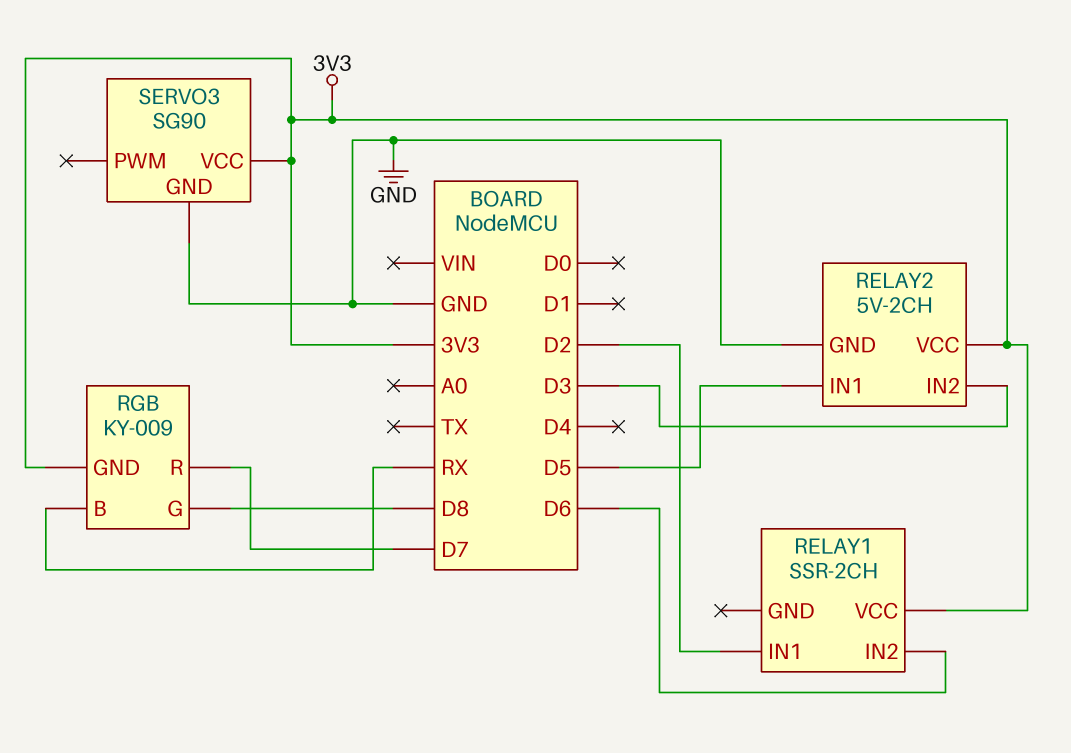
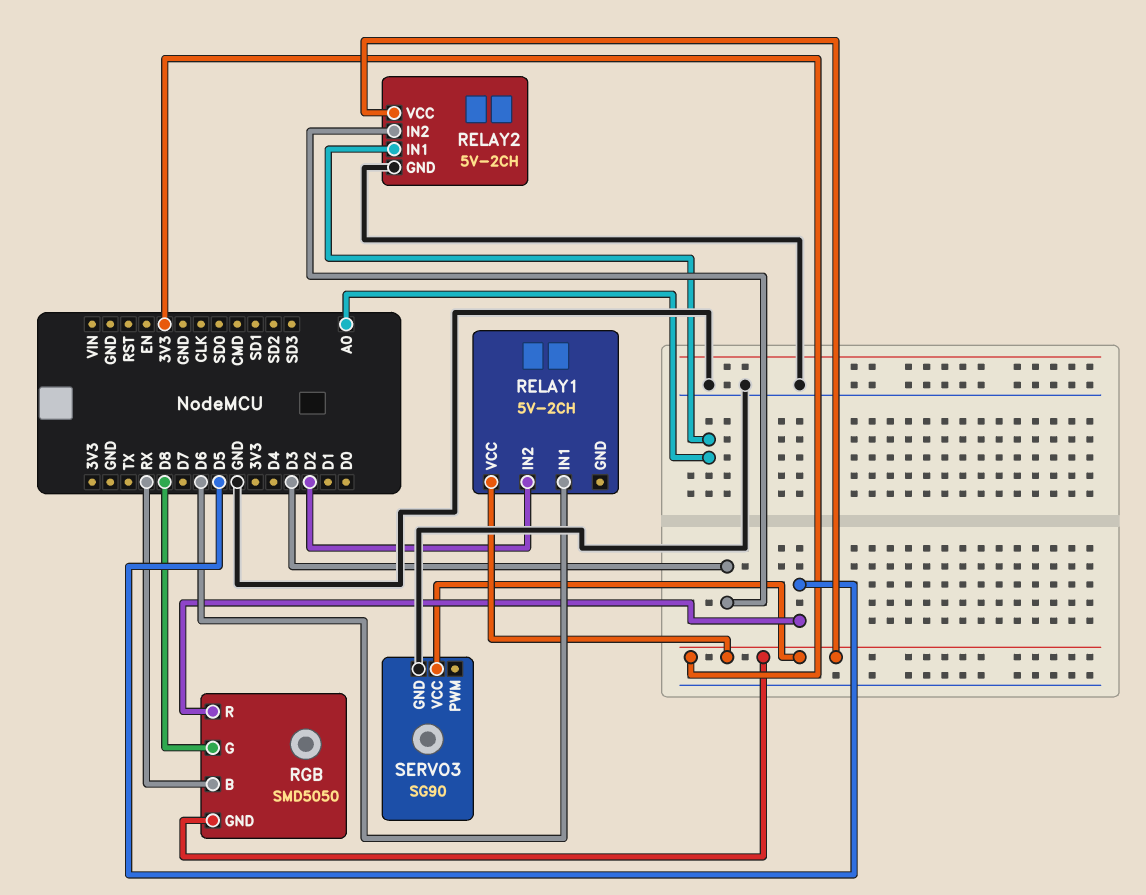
RELAY1: SSR-2CH -> 5V-2CH
RELAY1 pin IN1: D2 -> D6
RELAY1 pin IN2: D6 -> D2
RELAY2 pin IN1: D5 -> A0
RGB: KY-009 -> SMD5050
RGB pin R: D7 -> D5

